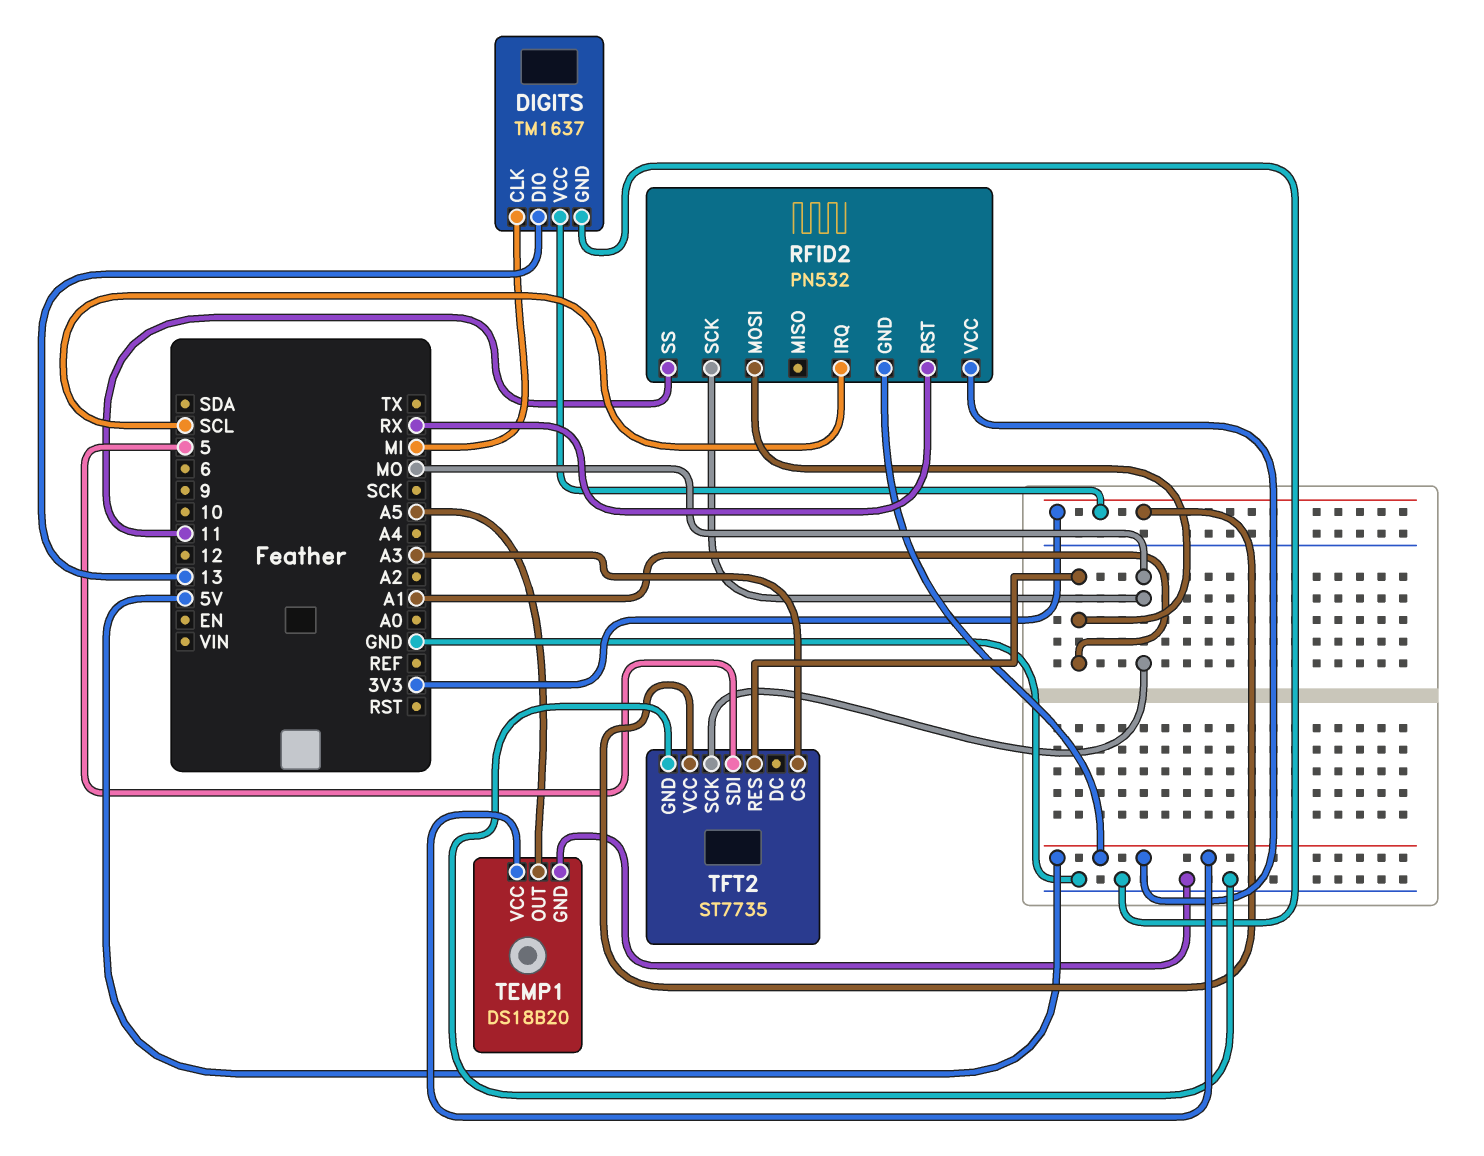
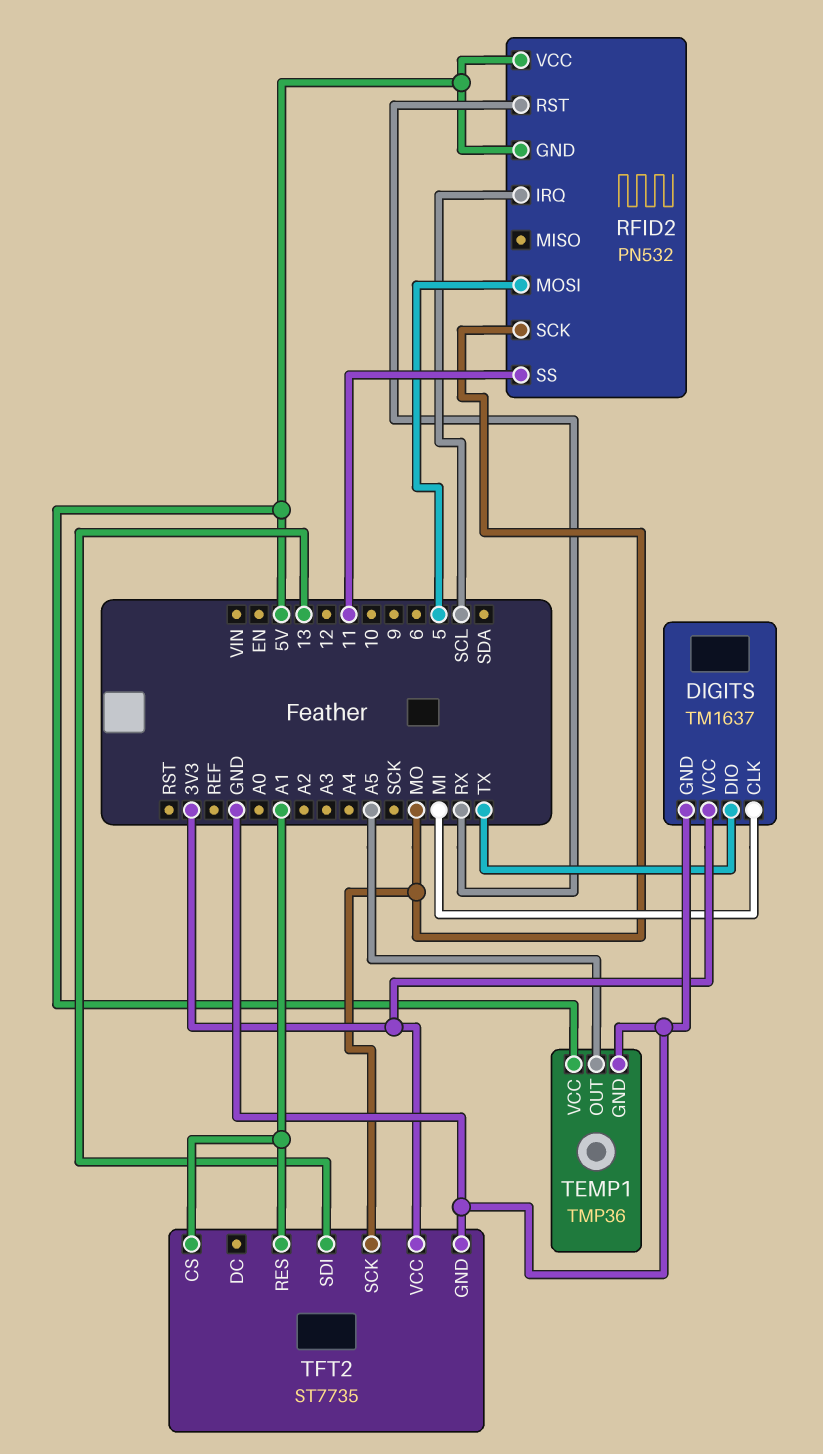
DIGITS pin DIO: 13 -> TX
RFID2 pin MOSI: A1 -> 5
TEMP1: DS18B20 -> TMP36
TFT2 pin CS: A3 -> A1
TFT2 pin SDI: 5 -> 13

